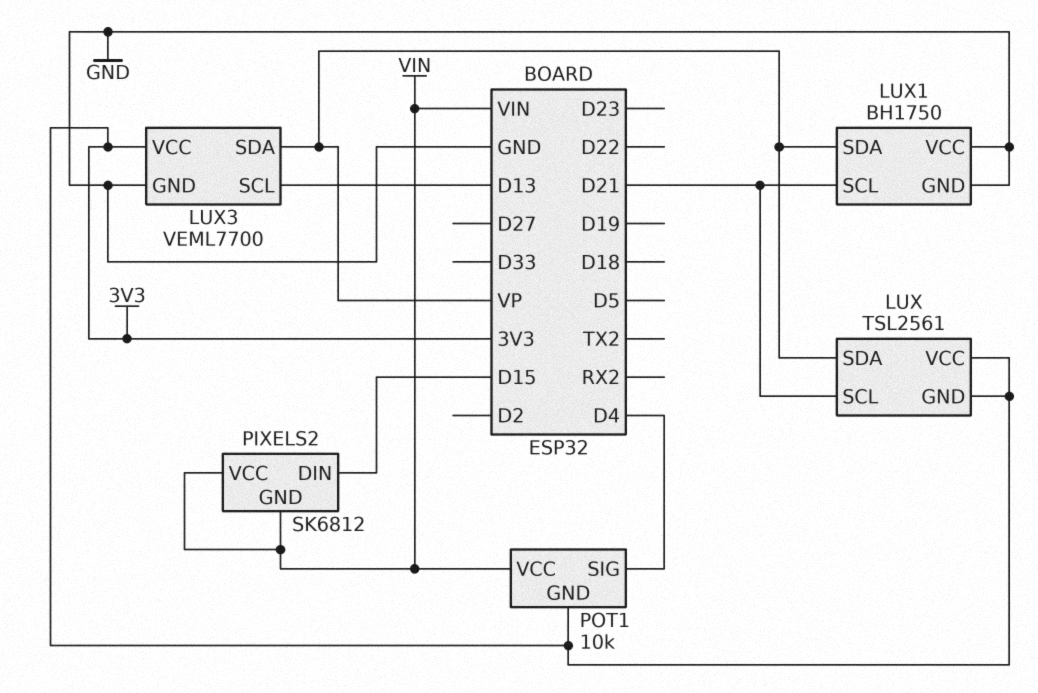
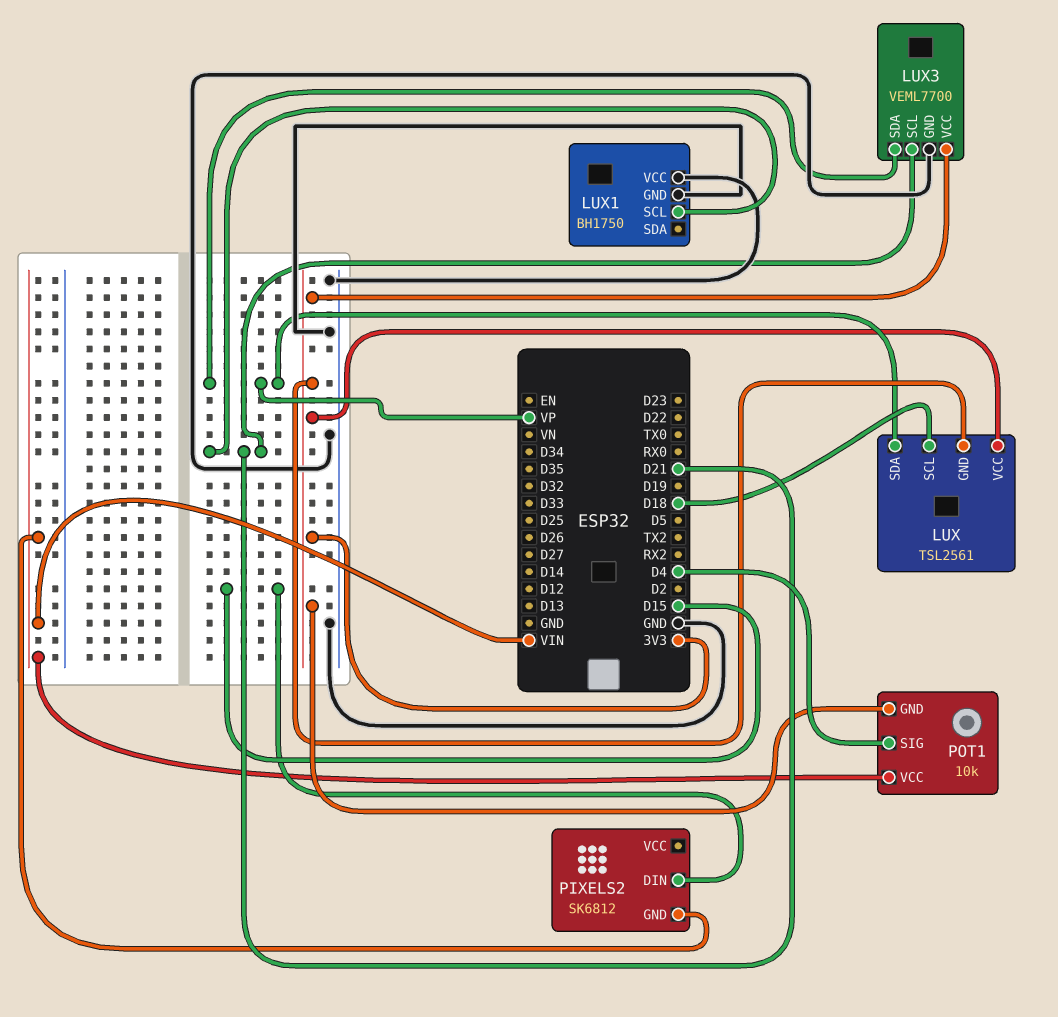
LUX pin SCL: D21 -> D18
LUX1 pin SDA: VP -> none
LUX3 pin SCL: D13 -> D21
PIXELS2 pin VCC: VIN -> none

